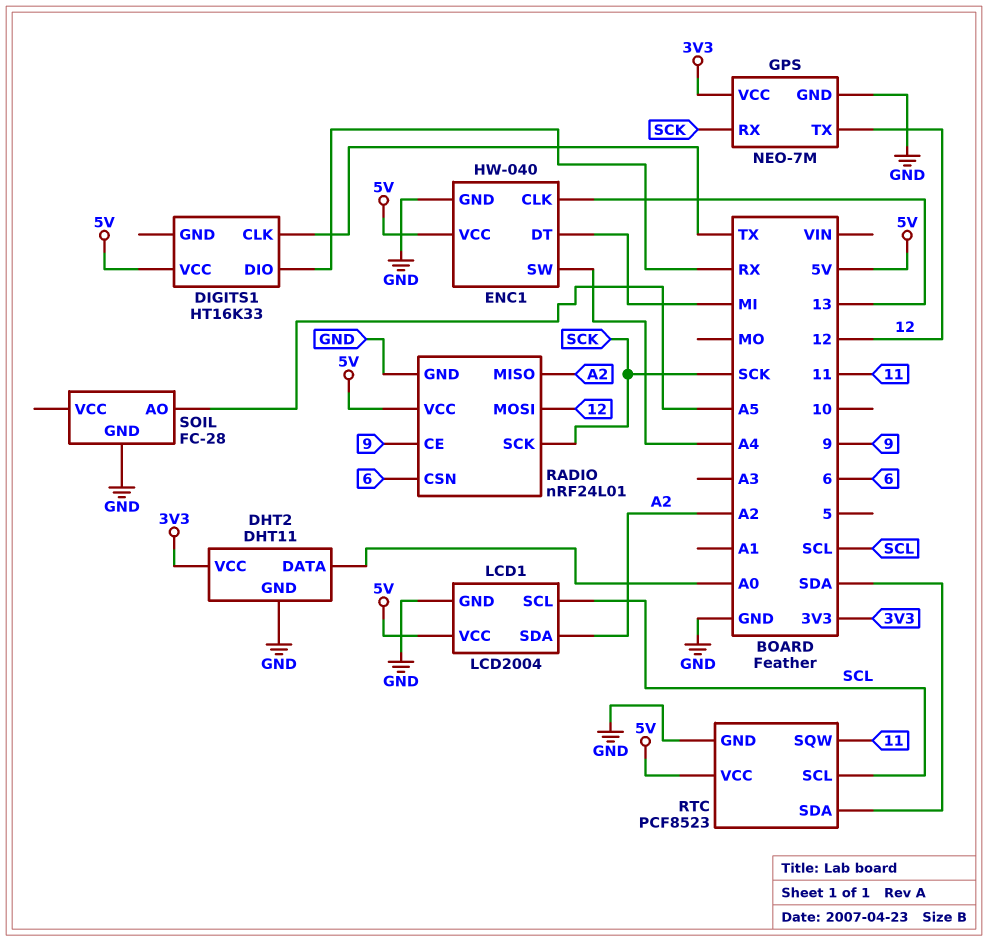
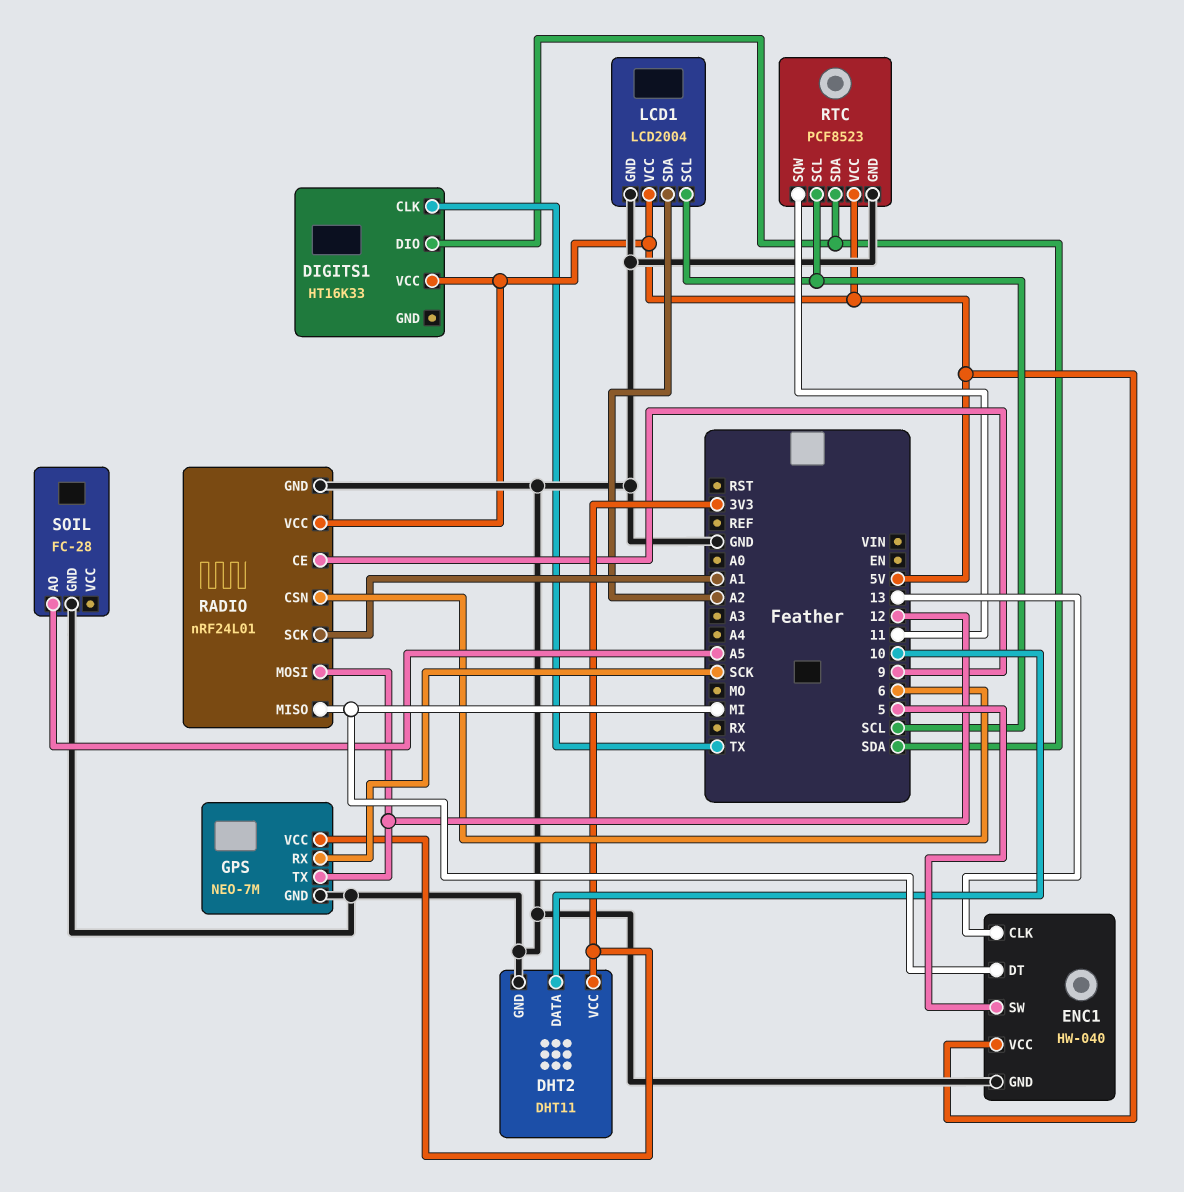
DHT2 pin DATA: A0 -> 10
DIGITS1 pin DIO: RX -> SDA
ENC1 pin SW: A4 -> 5
RADIO pin MISO: A2 -> MI
RADIO pin SCK: SCK -> A1

